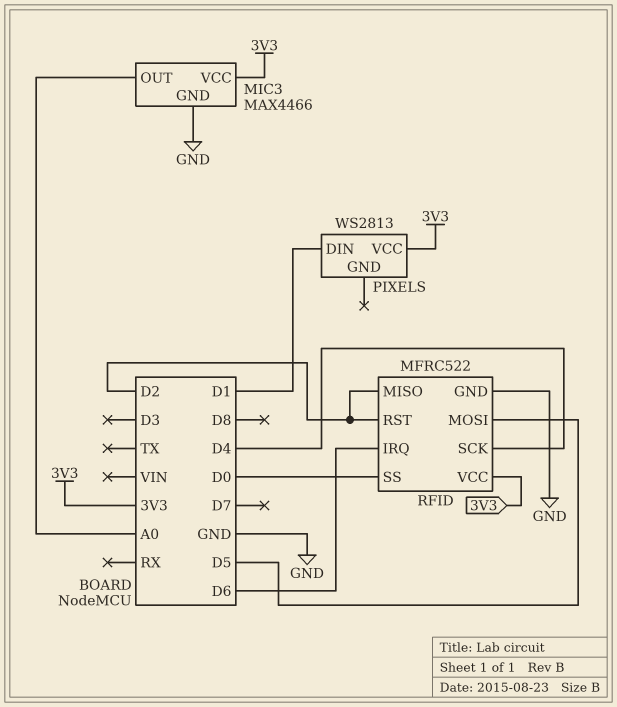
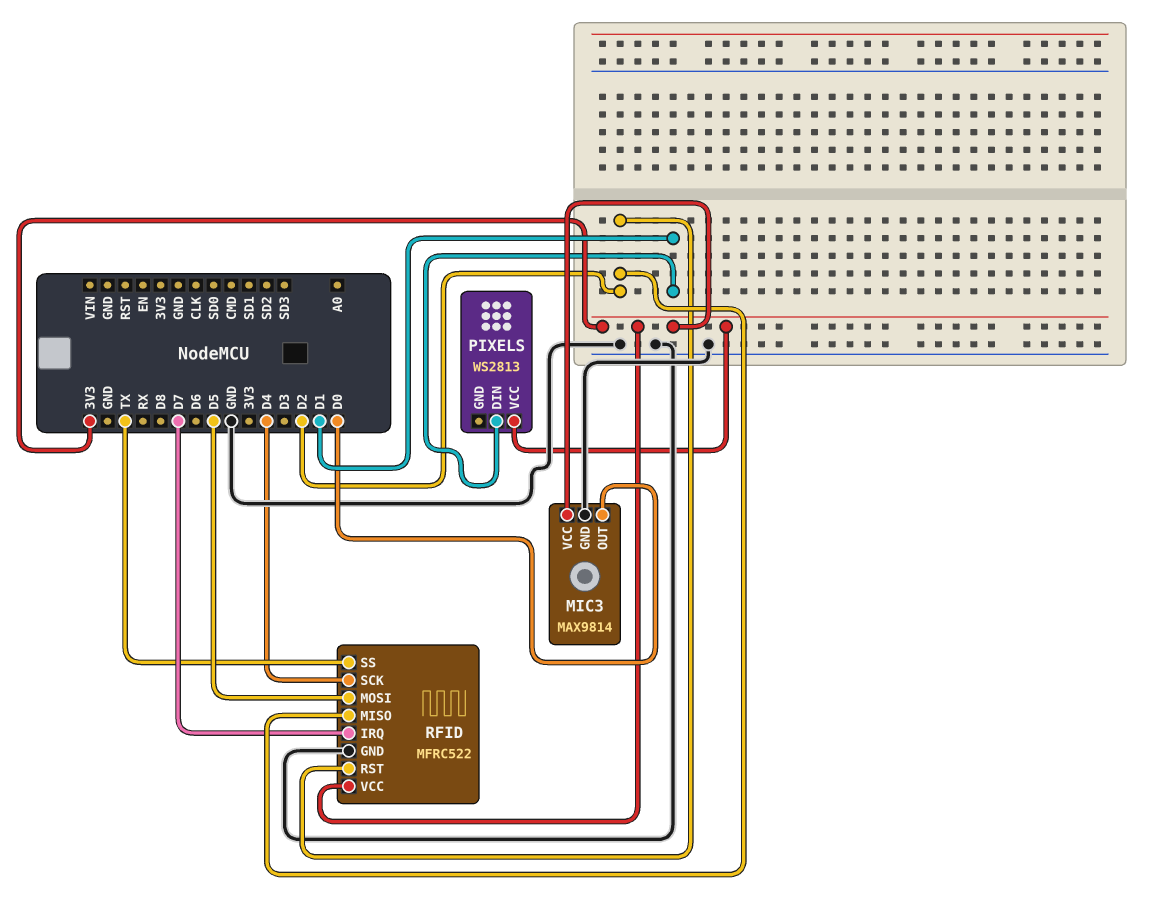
MIC3: MAX4466 -> MAX9814
MIC3 pin OUT: A0 -> D0
RFID pin IRQ: D6 -> D7
RFID pin SS: D0 -> TX

